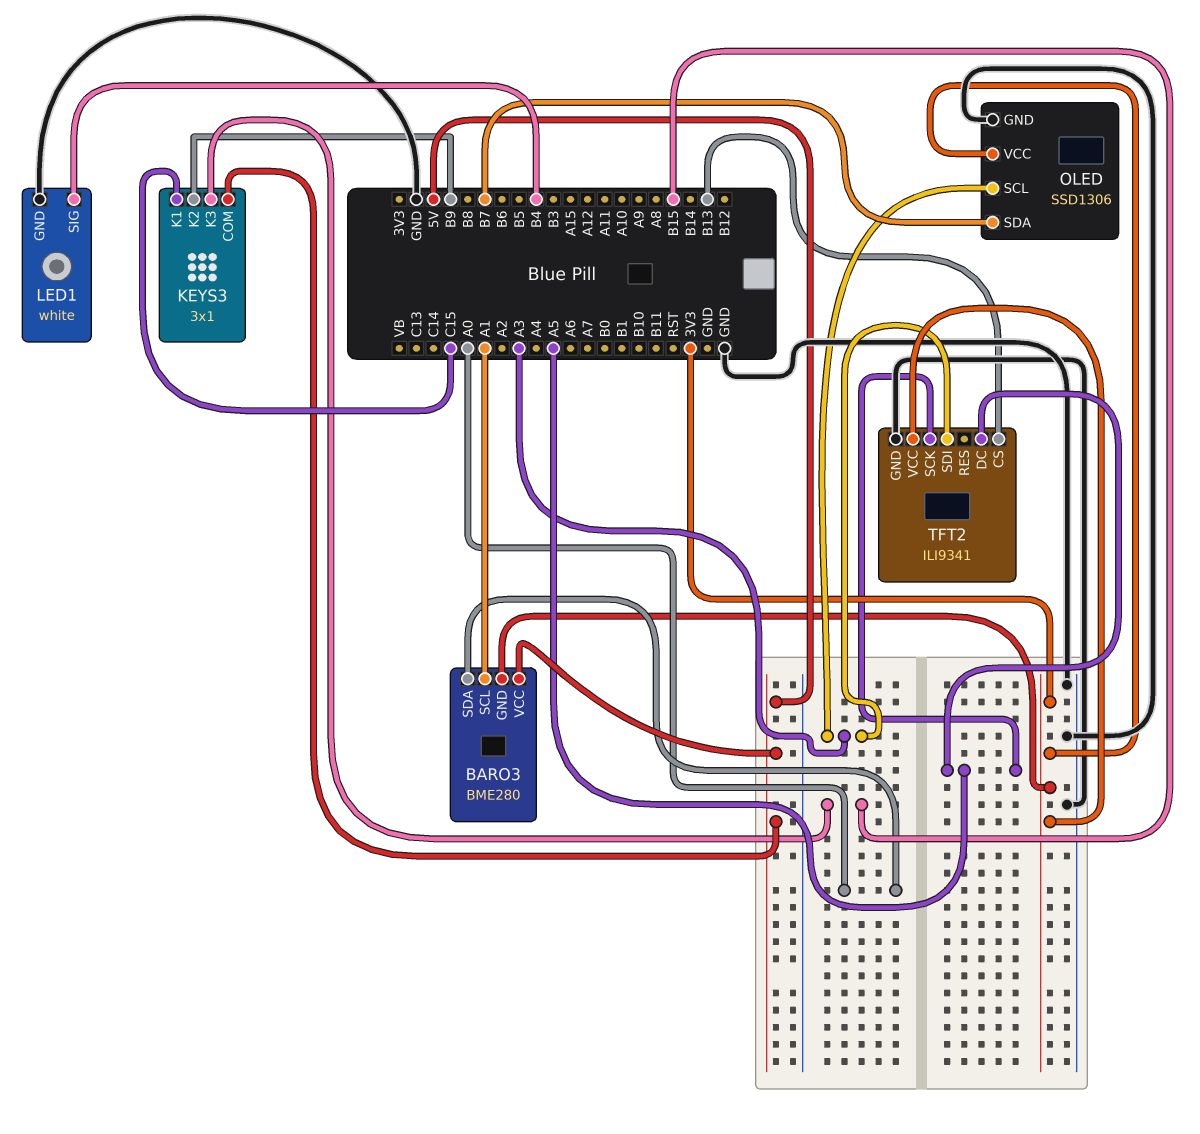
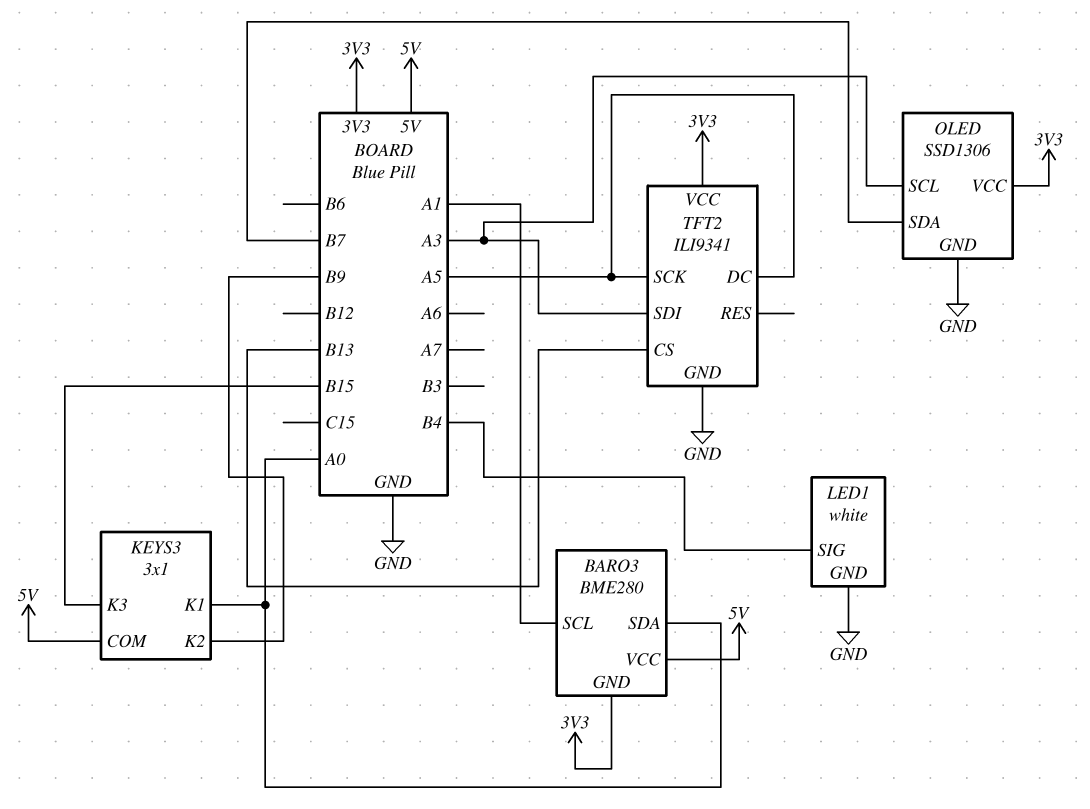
KEYS3 pin K1: C15 -> A0

